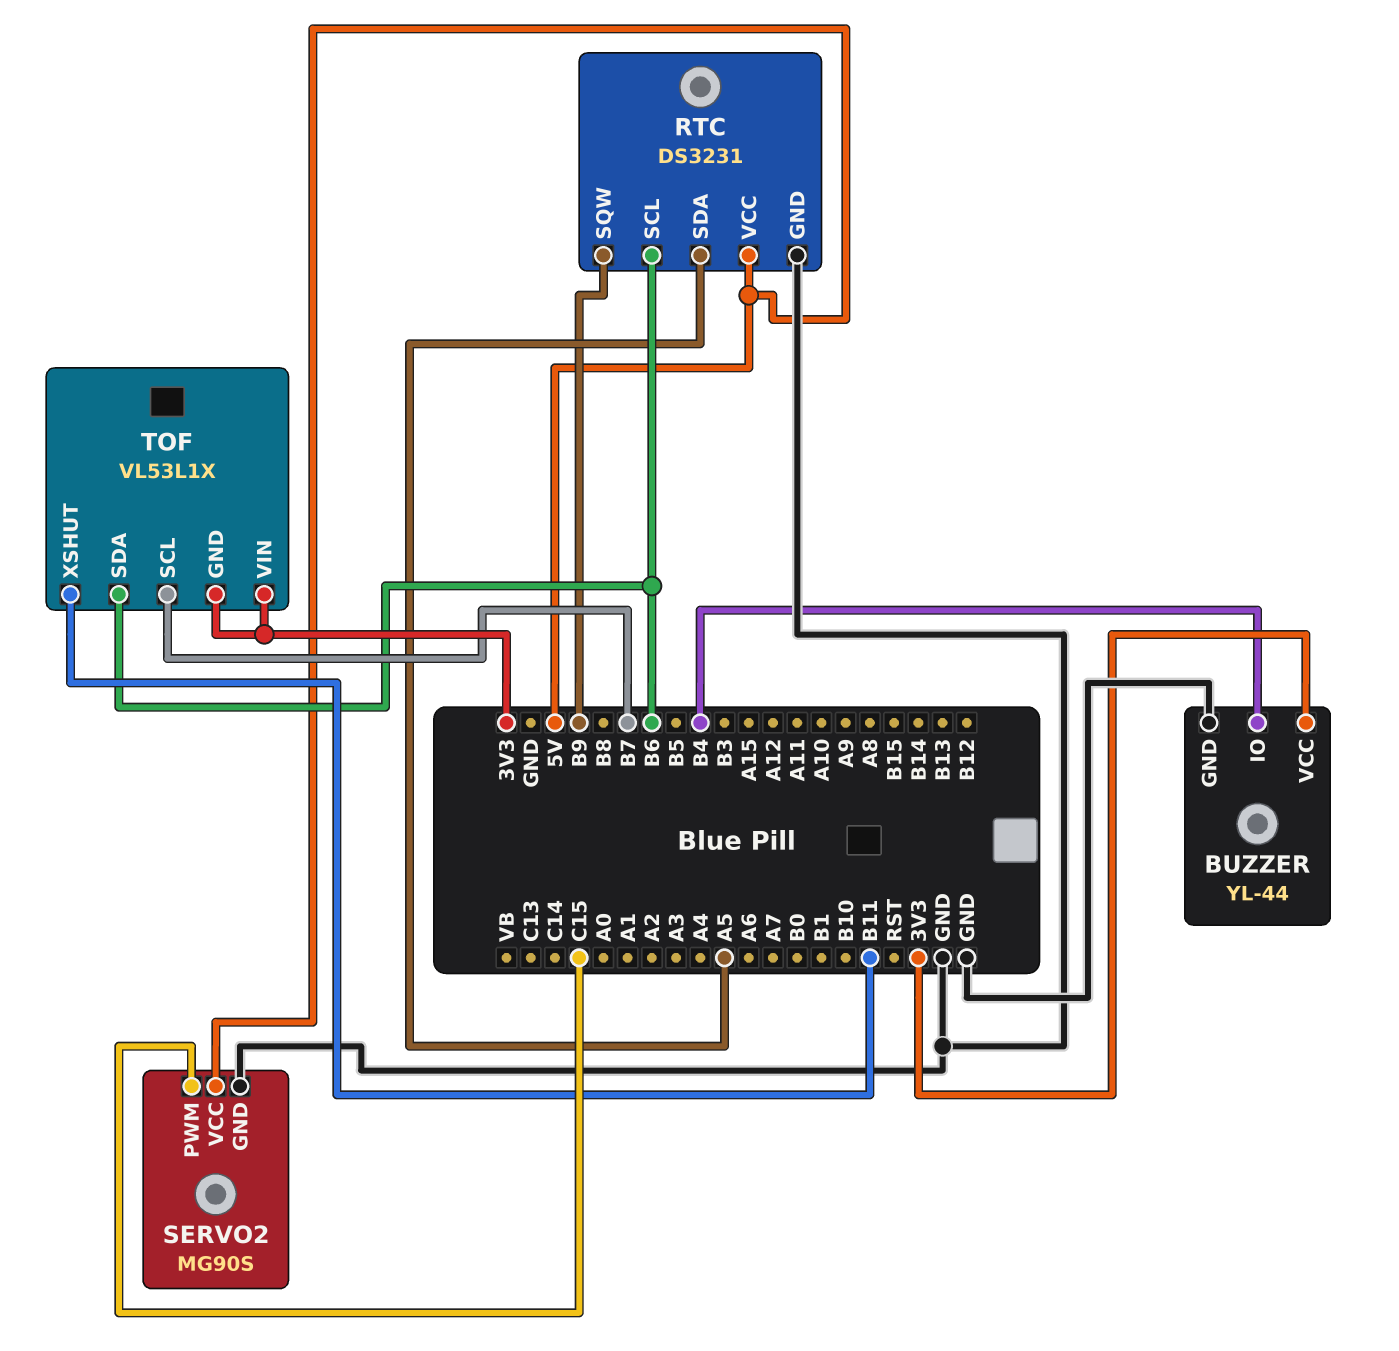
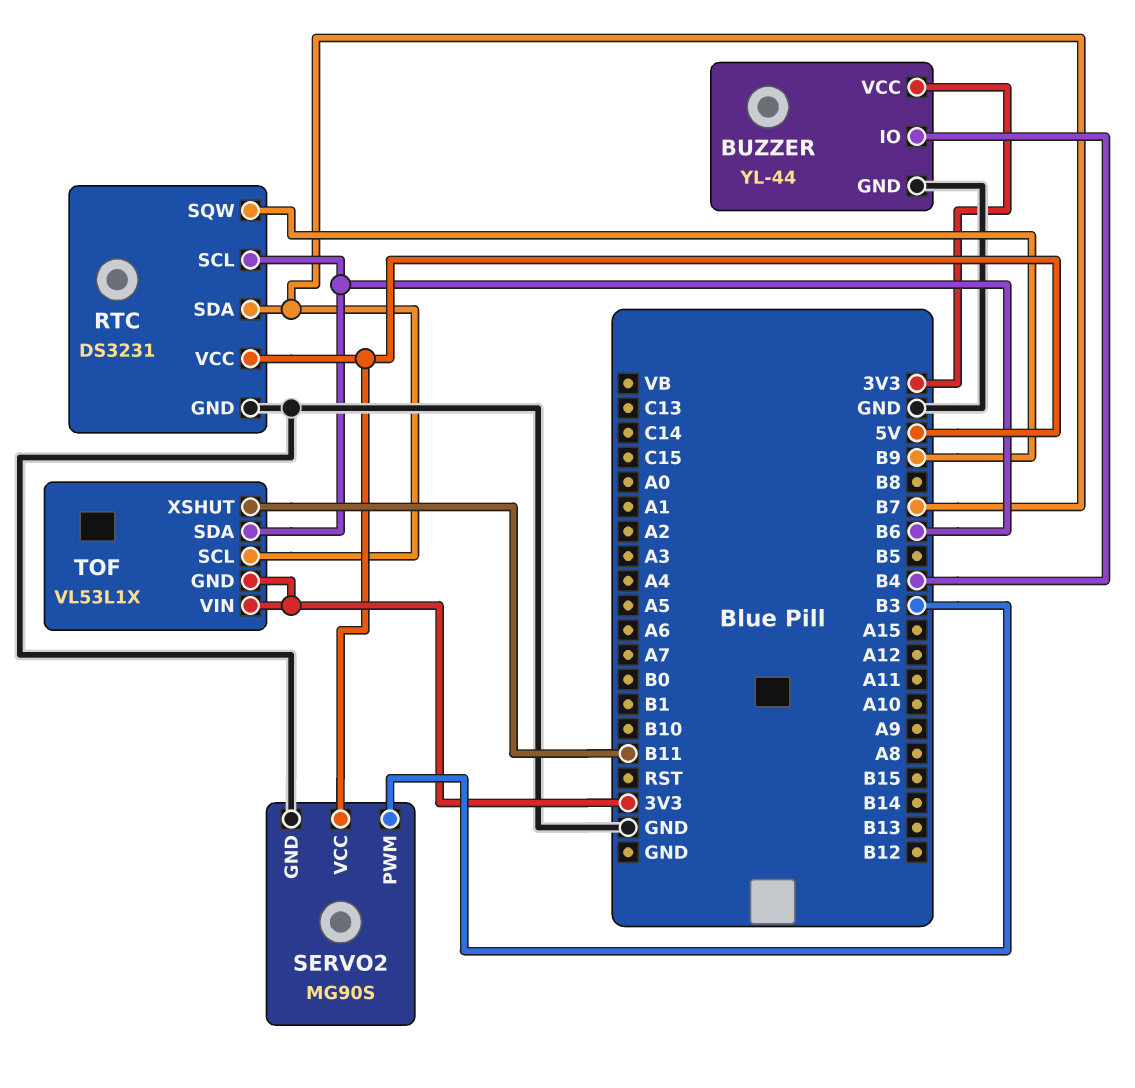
RTC pin SDA: A5 -> B7
SERVO2 pin PWM: C15 -> B3

